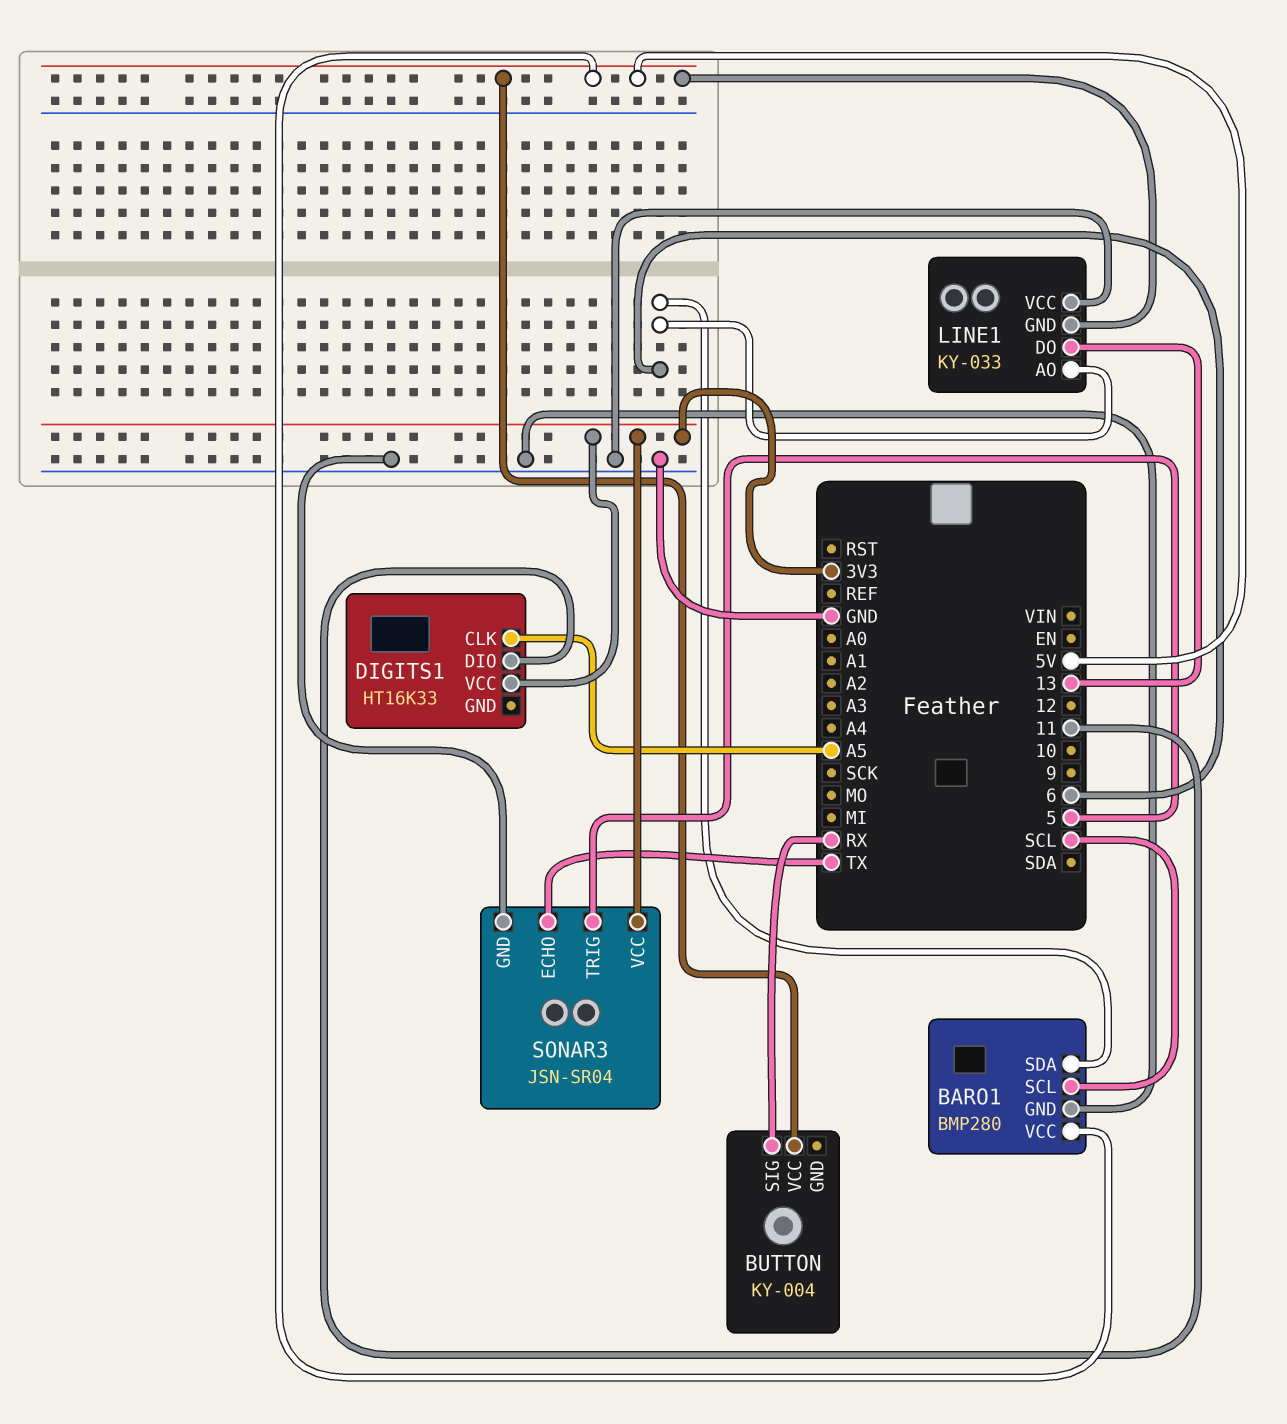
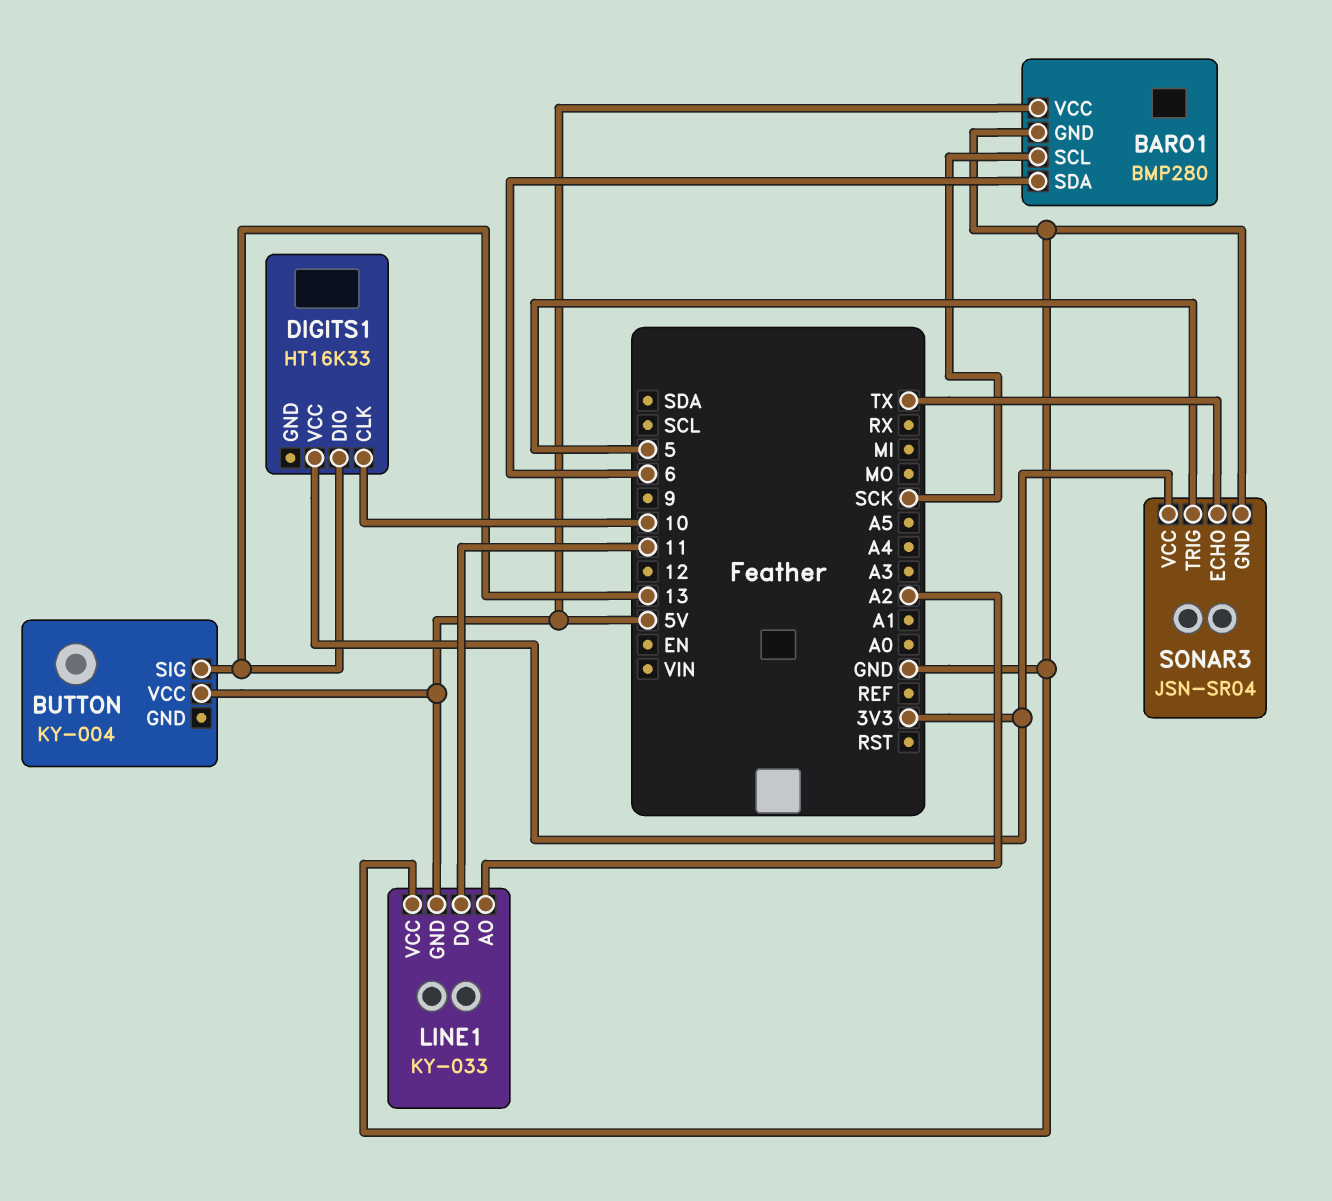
BARO1 pin SCL: SCL -> SCK
BUTTON pin SIG: RX -> 13
DIGITS1 pin CLK: A5 -> 10
DIGITS1 pin DIO: 11 -> 13
LINE1 pin AO: 6 -> A2
LINE1 pin DO: 13 -> 11

